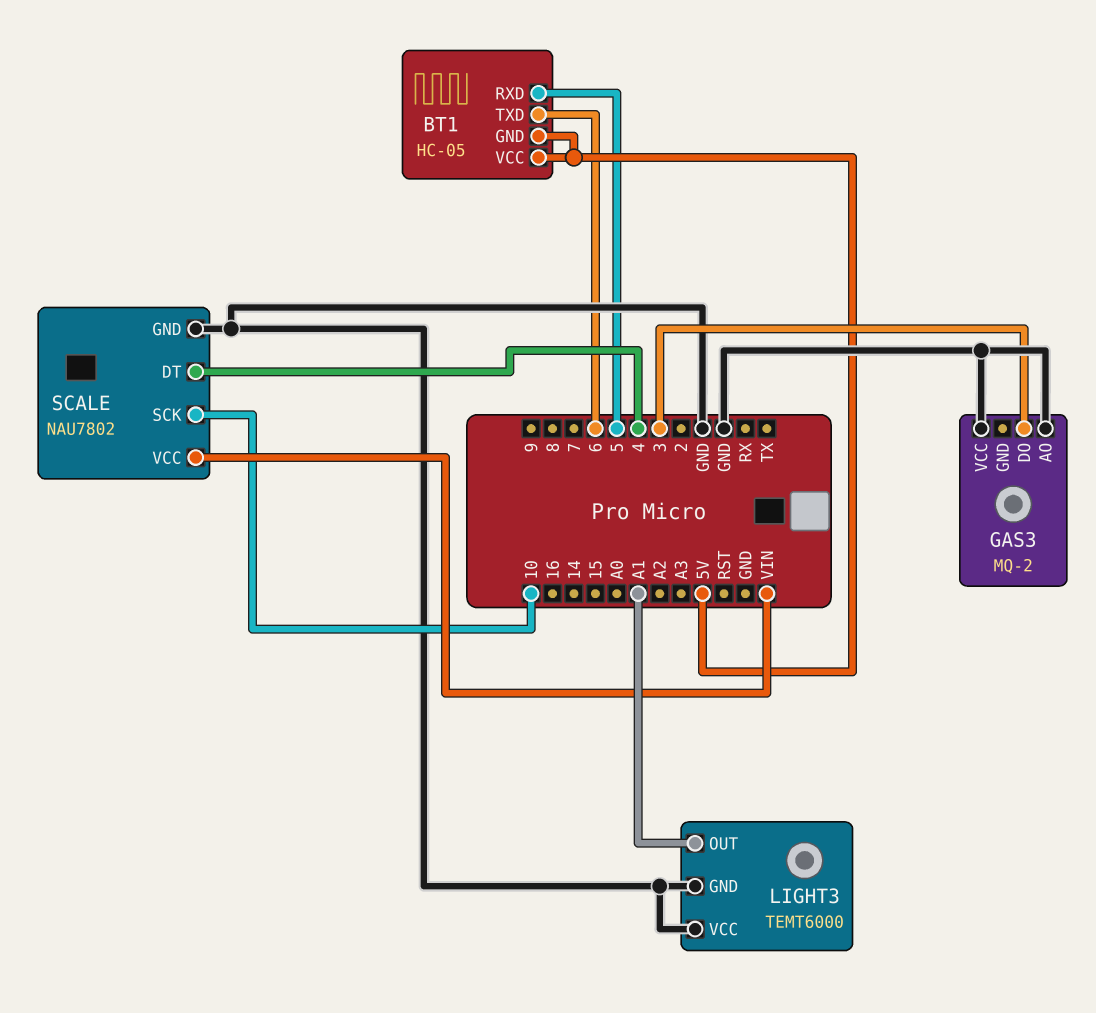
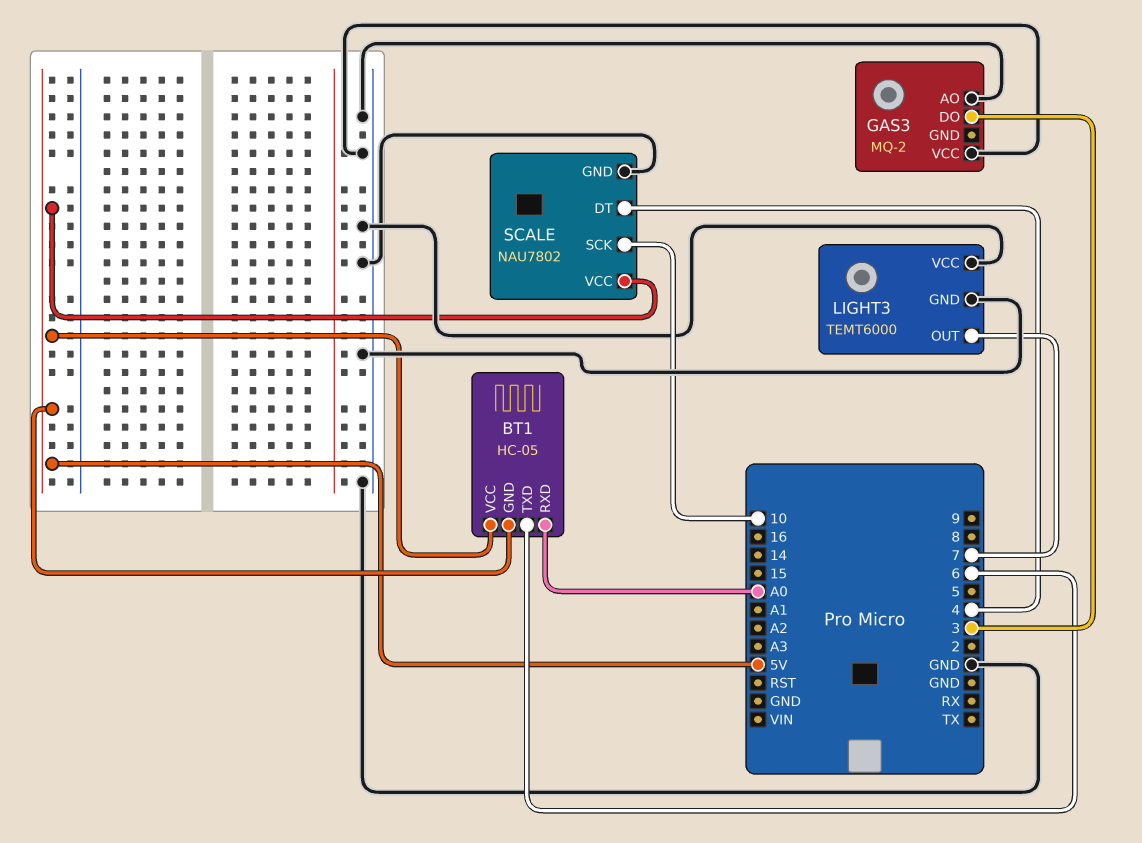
BT1 pin RXD: 5 -> A0
LIGHT3 pin OUT: A1 -> 7
SCALE pin VCC: VIN -> 5V

